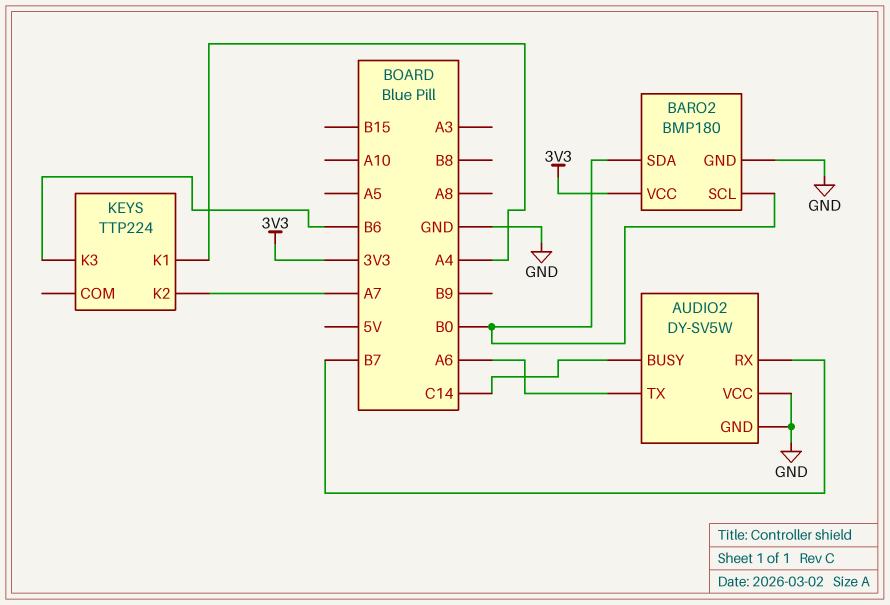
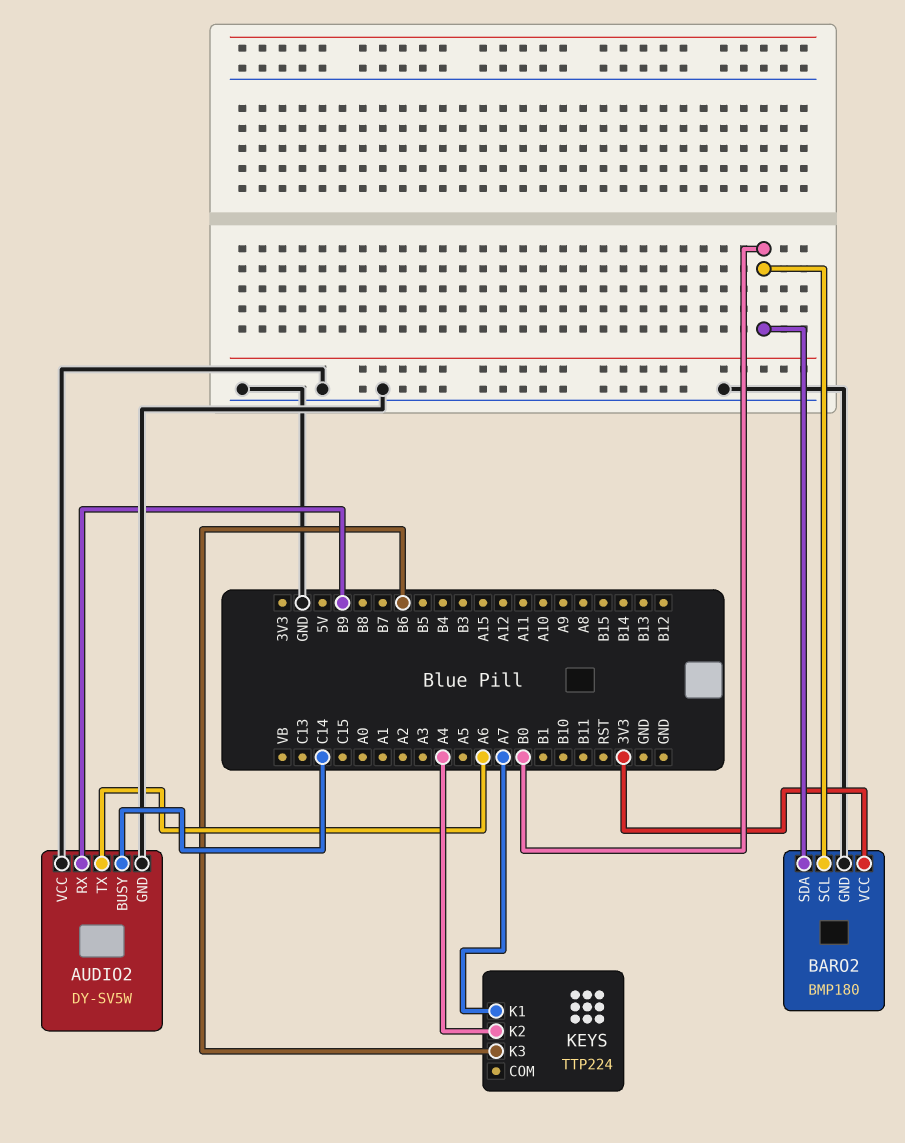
AUDIO2 pin RX: B7 -> B9
KEYS pin K1: A4 -> A7
KEYS pin K2: A7 -> A4

